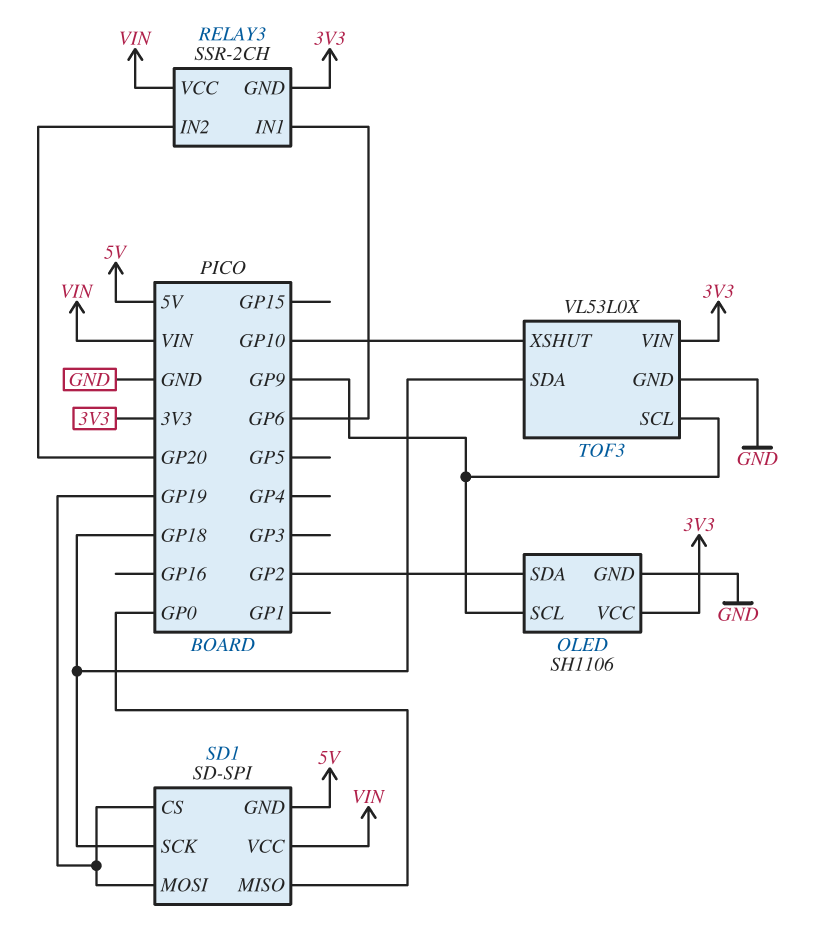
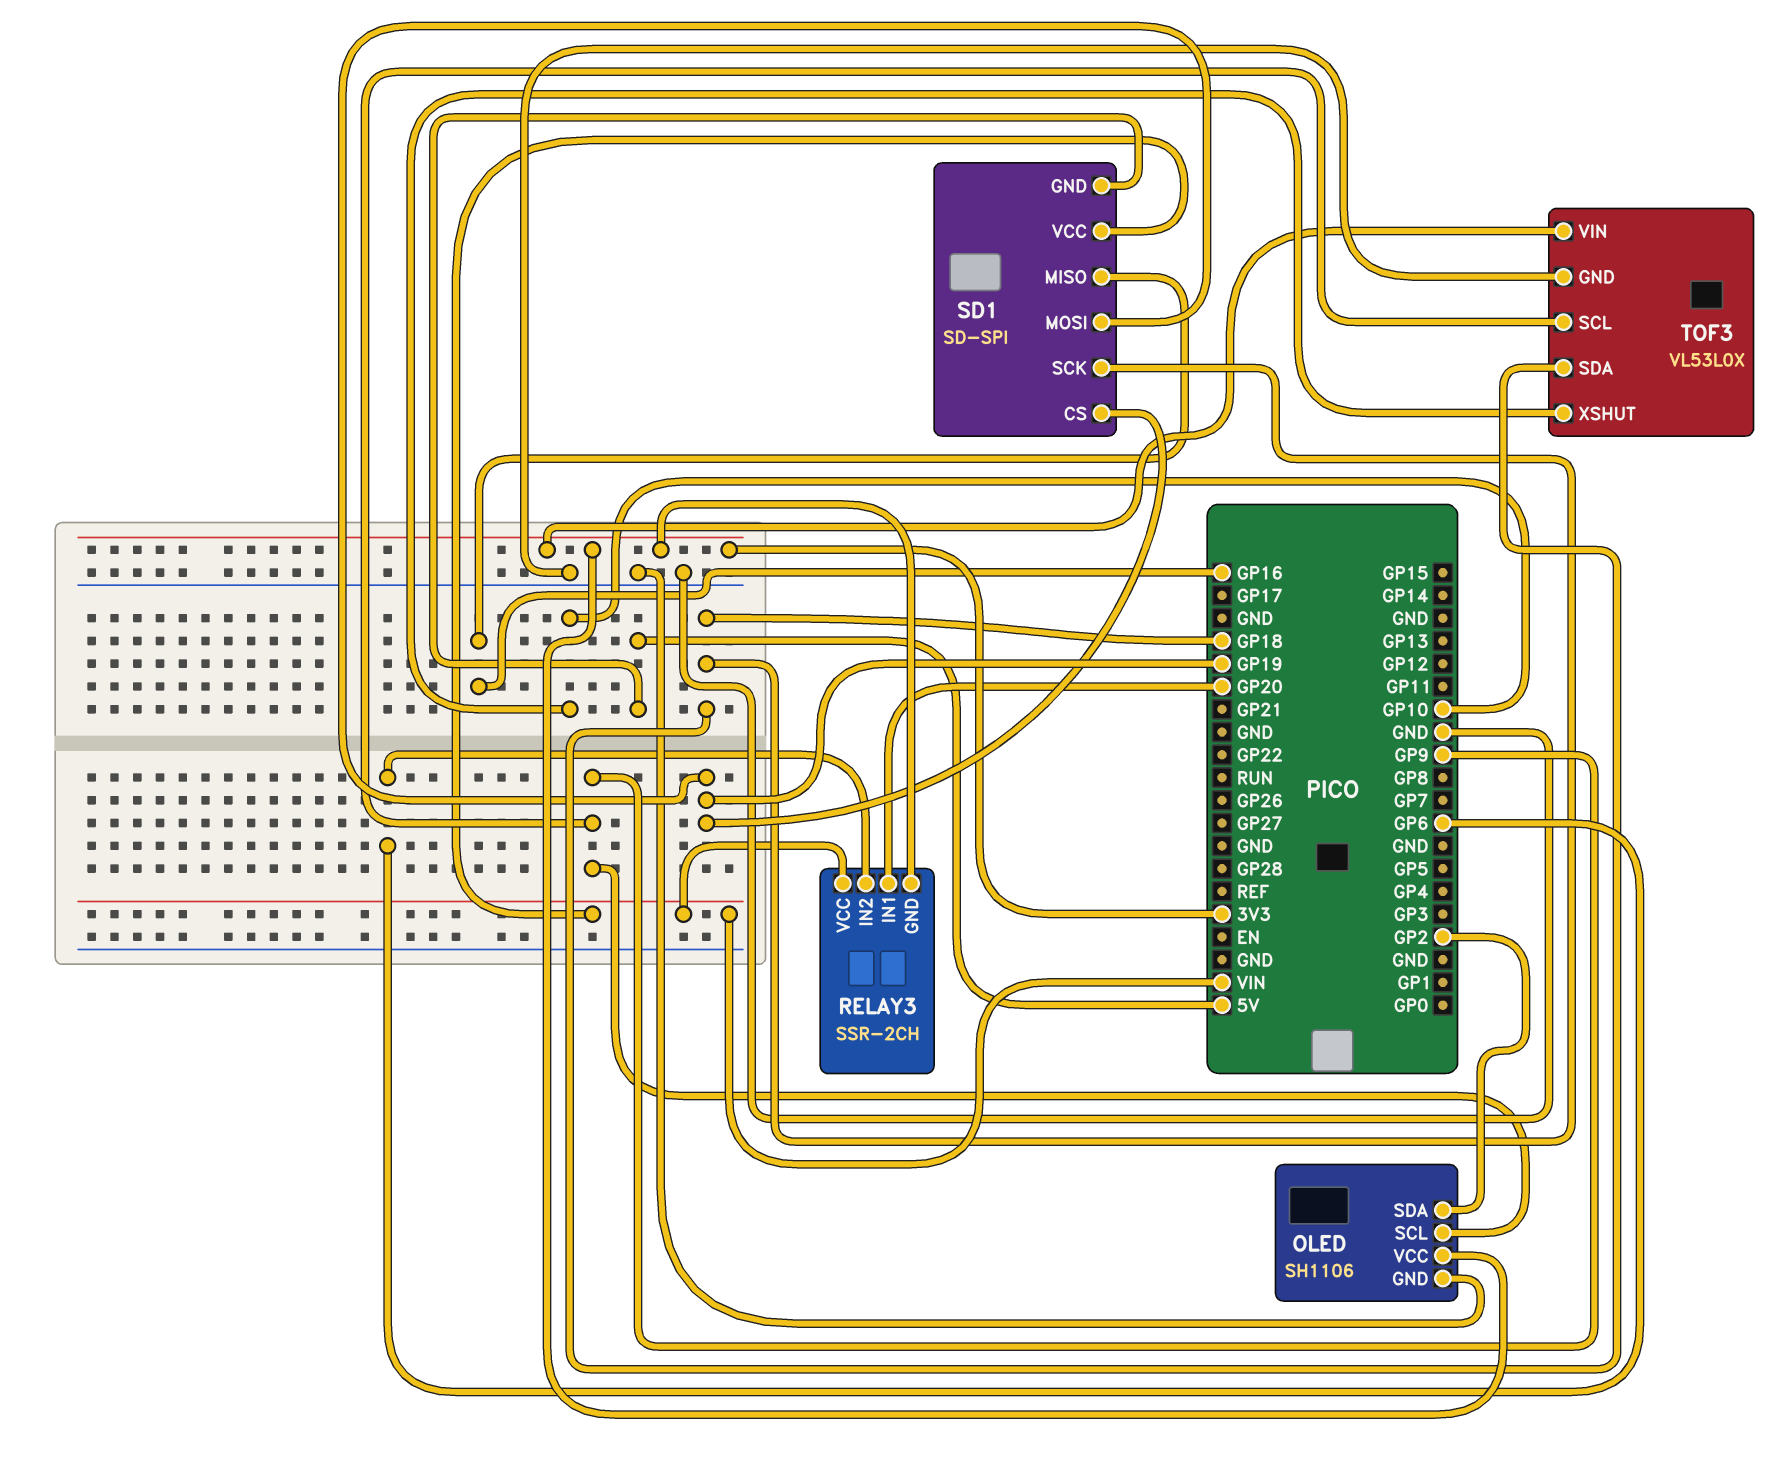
RELAY3 pin IN1: GP6 -> GP20
RELAY3 pin IN2: GP20 -> GP6
SD1 pin MISO: GP0 -> GP16

